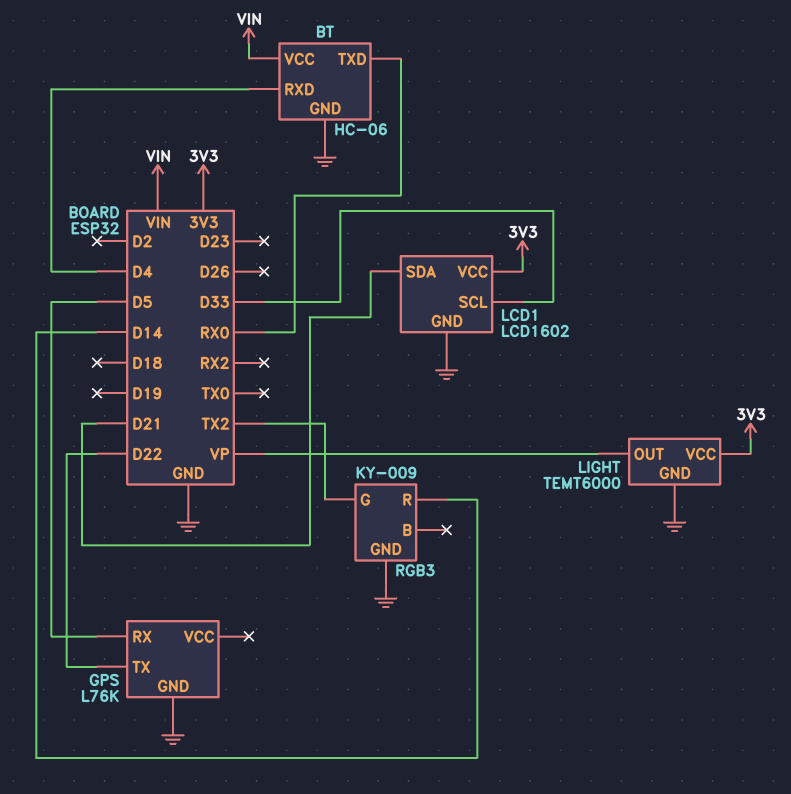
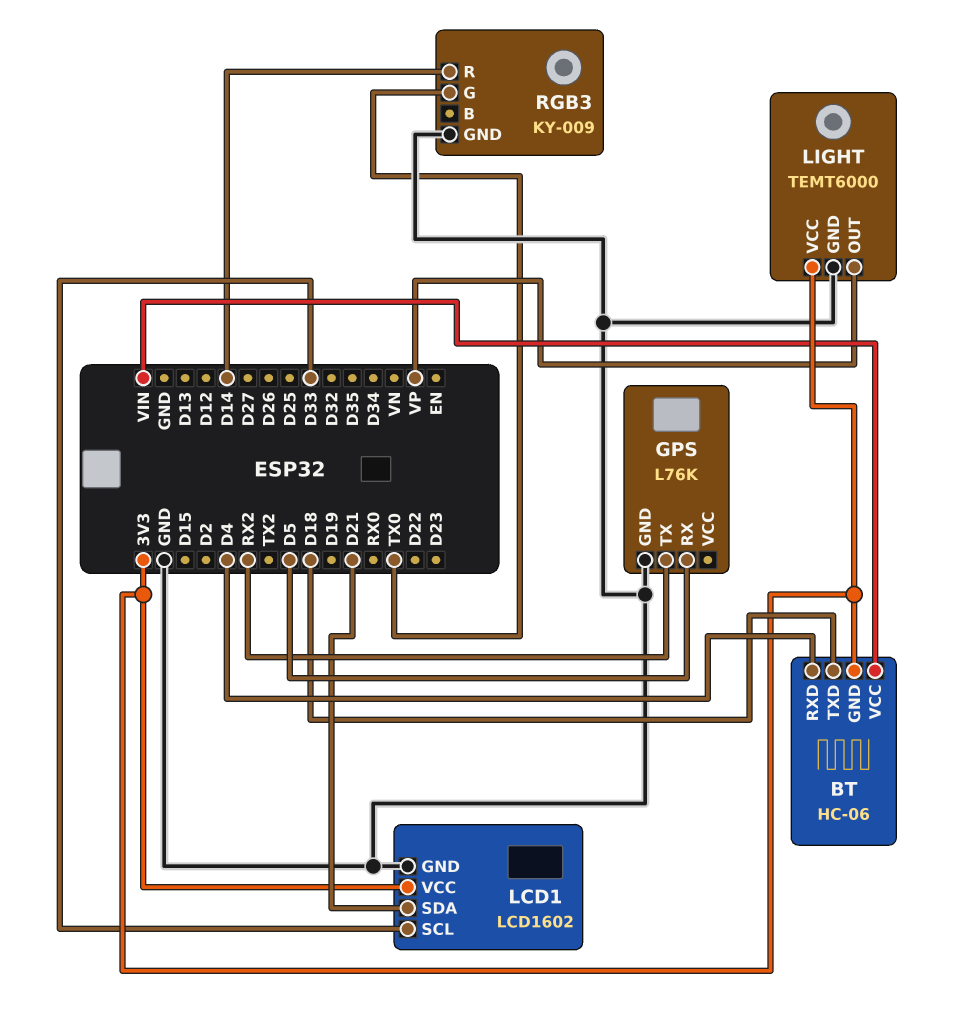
BT pin GND: GND -> 3V3
BT pin TXD: RX0 -> D18
GPS pin TX: D22 -> RX2
RGB3 pin G: TX2 -> TX0

